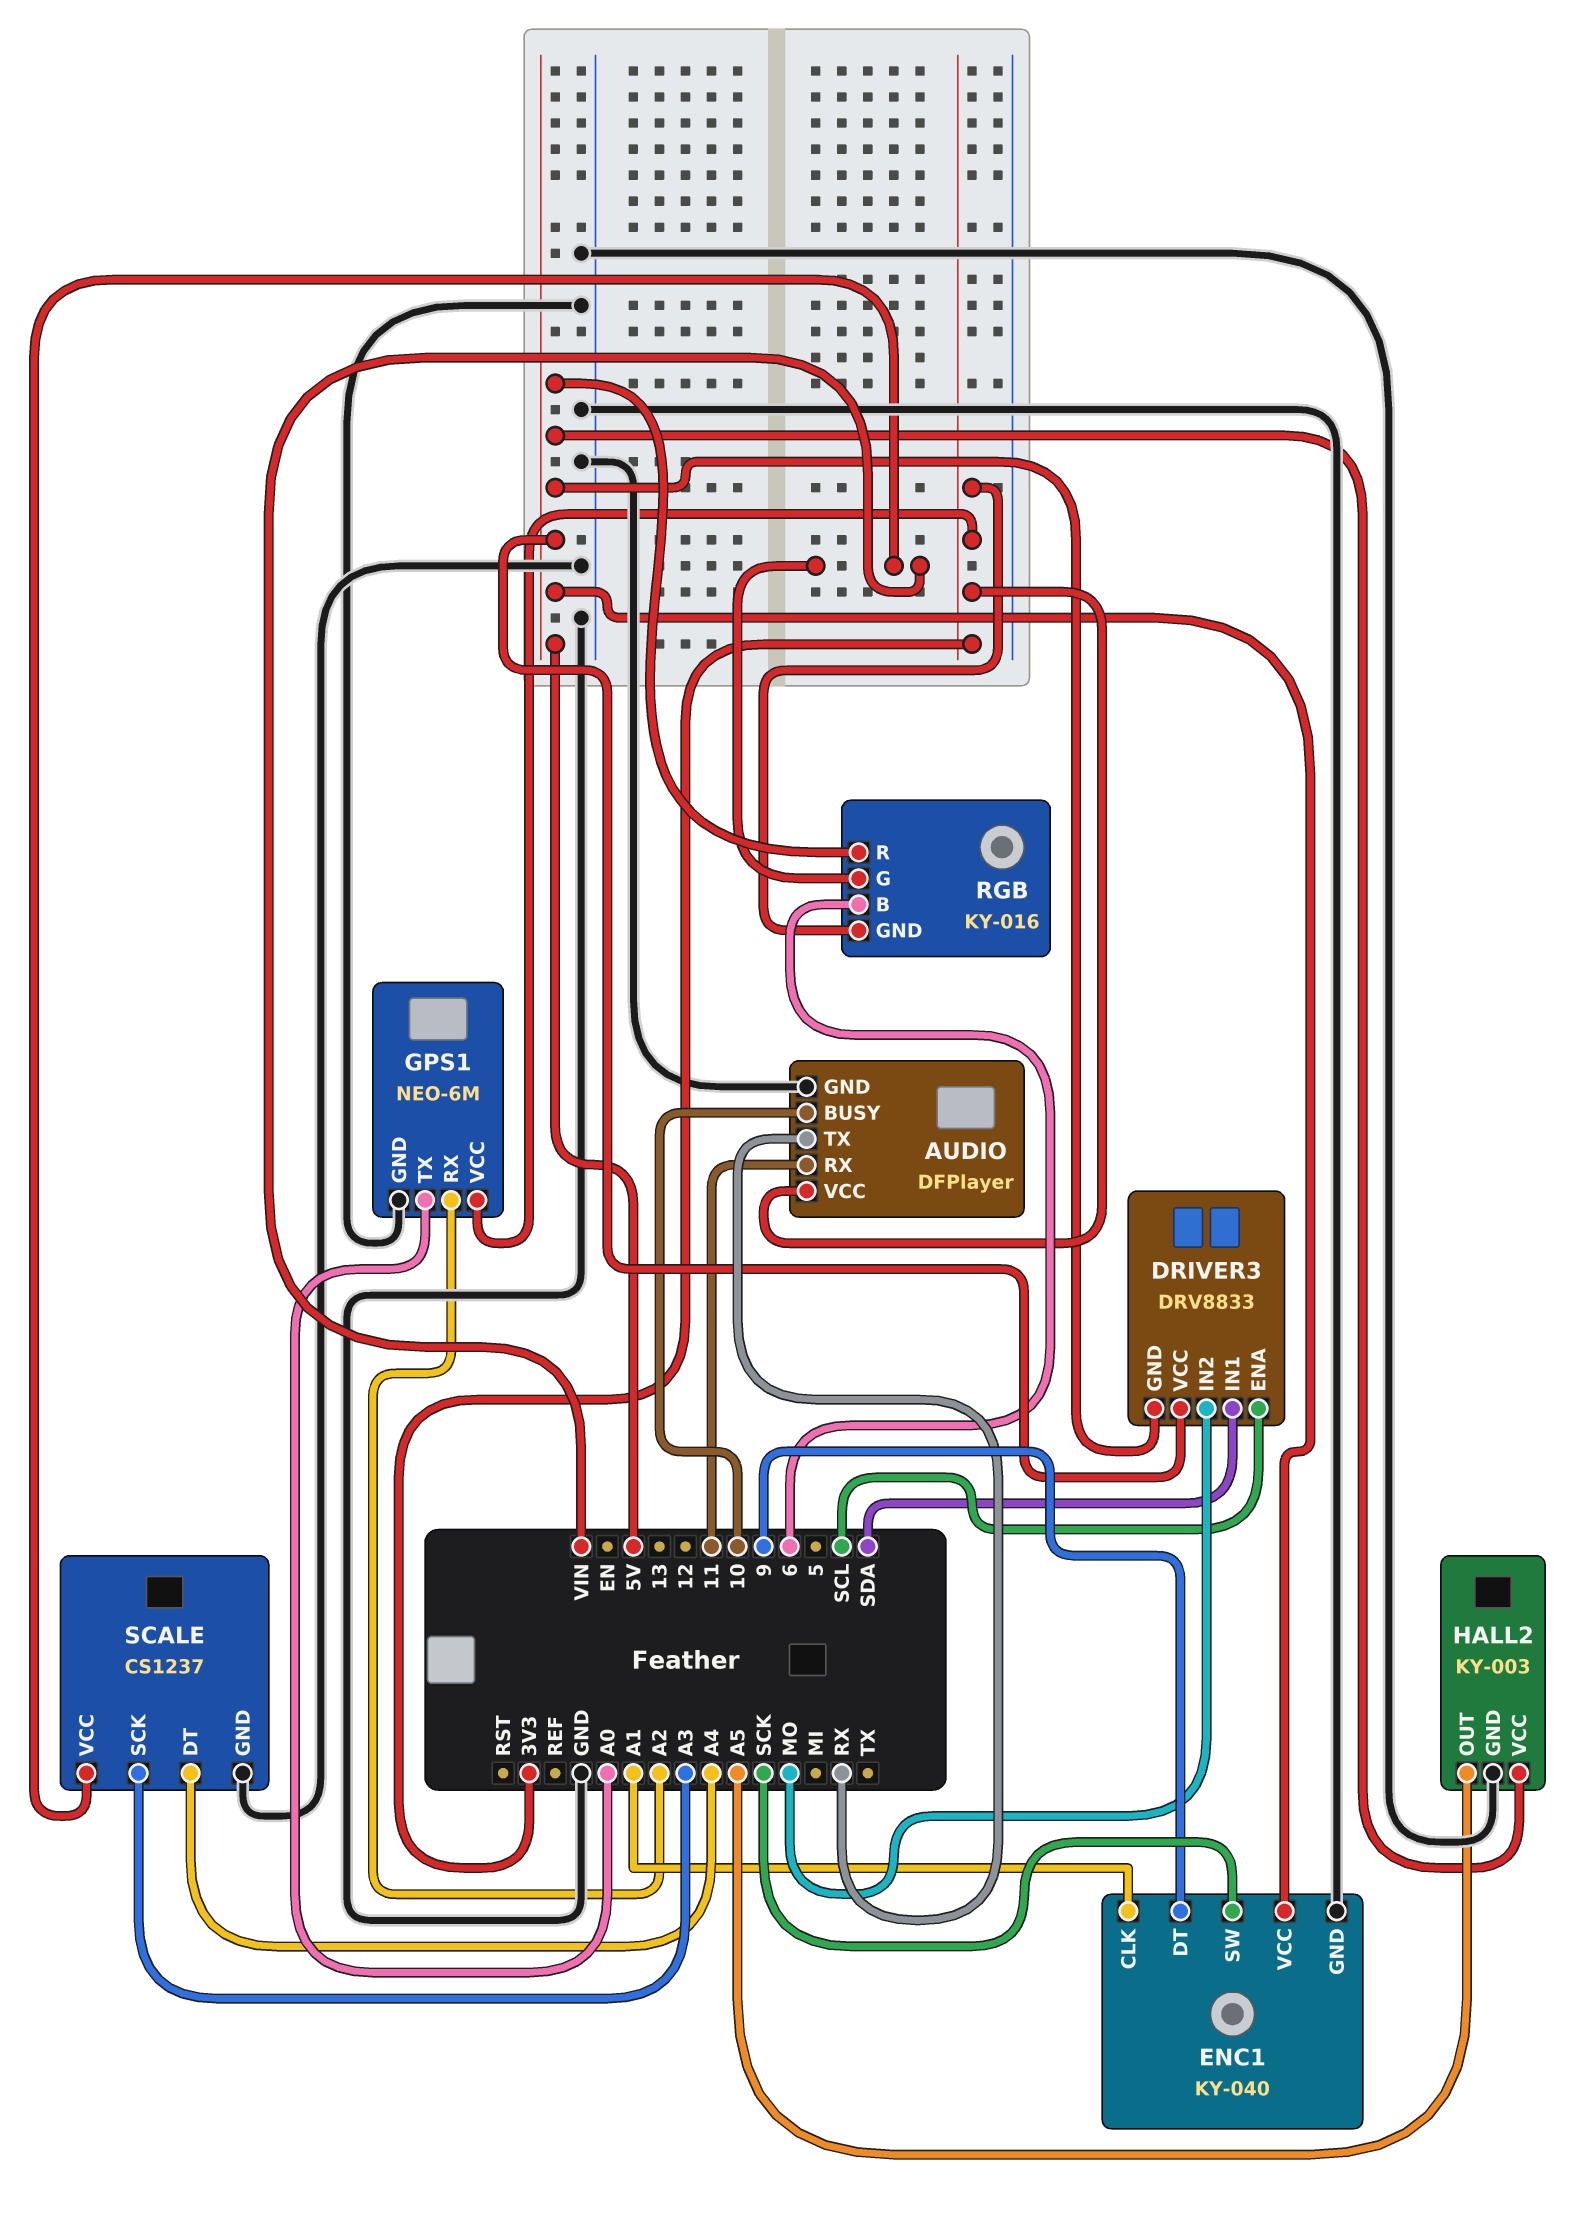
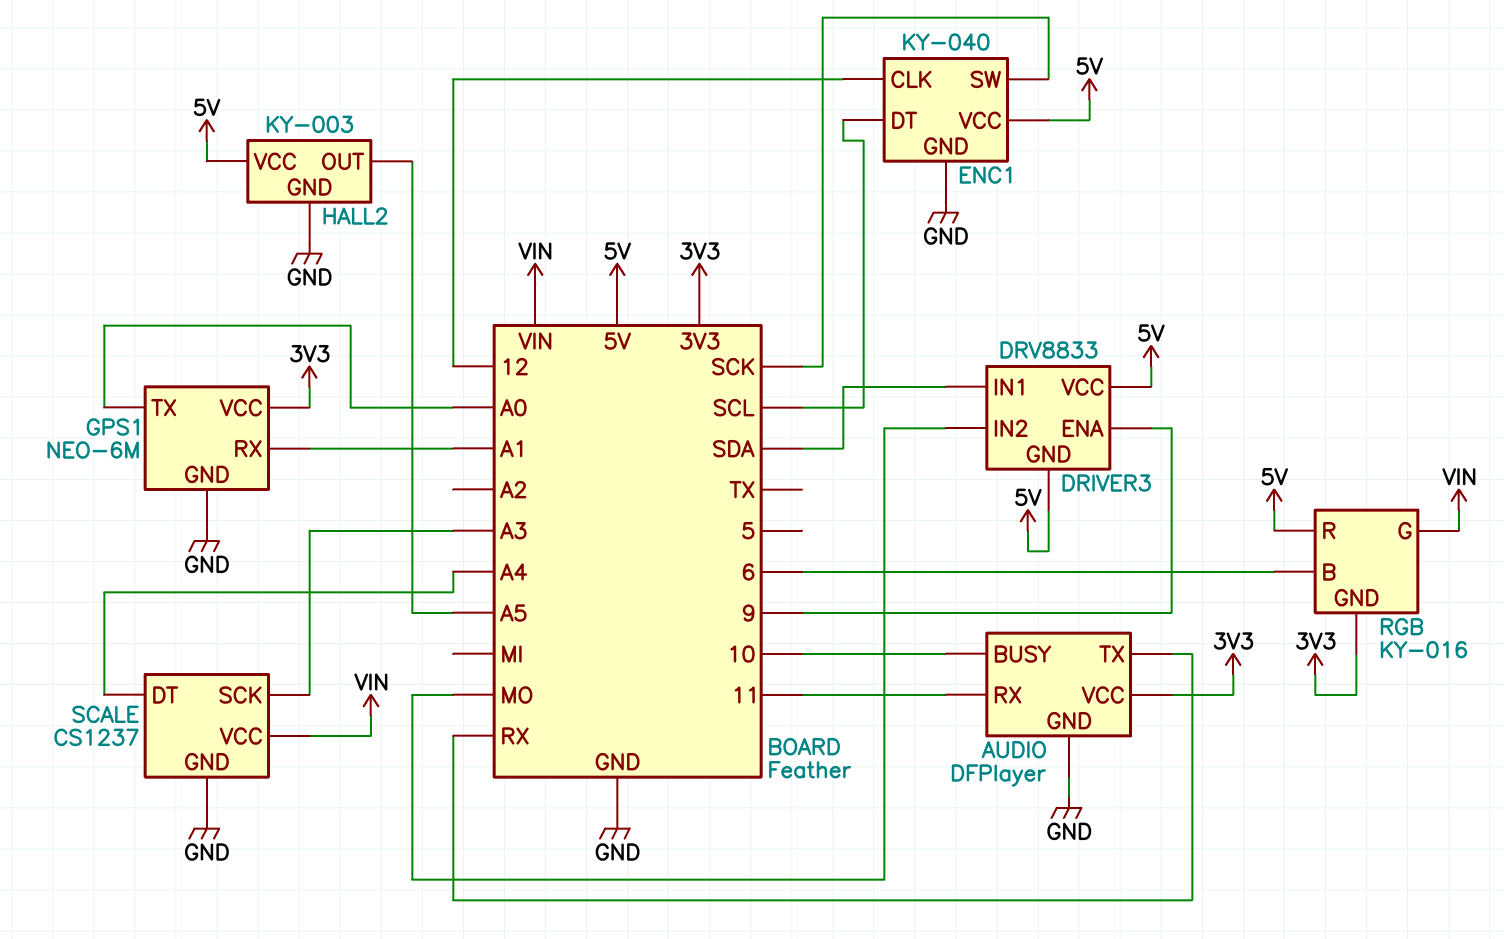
DRIVER3 pin ENA: SCL -> 9
ENC1 pin CLK: A1 -> 12
ENC1 pin DT: 9 -> SCL
GPS1 pin RX: A2 -> A1

